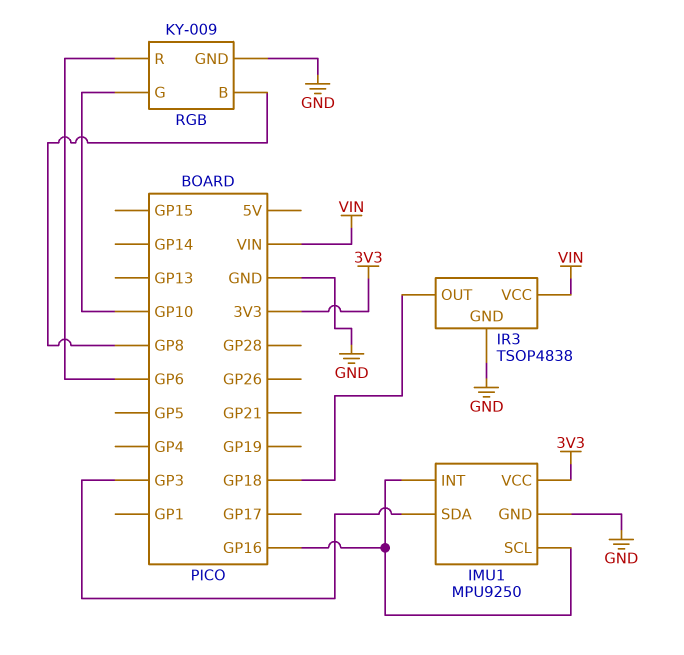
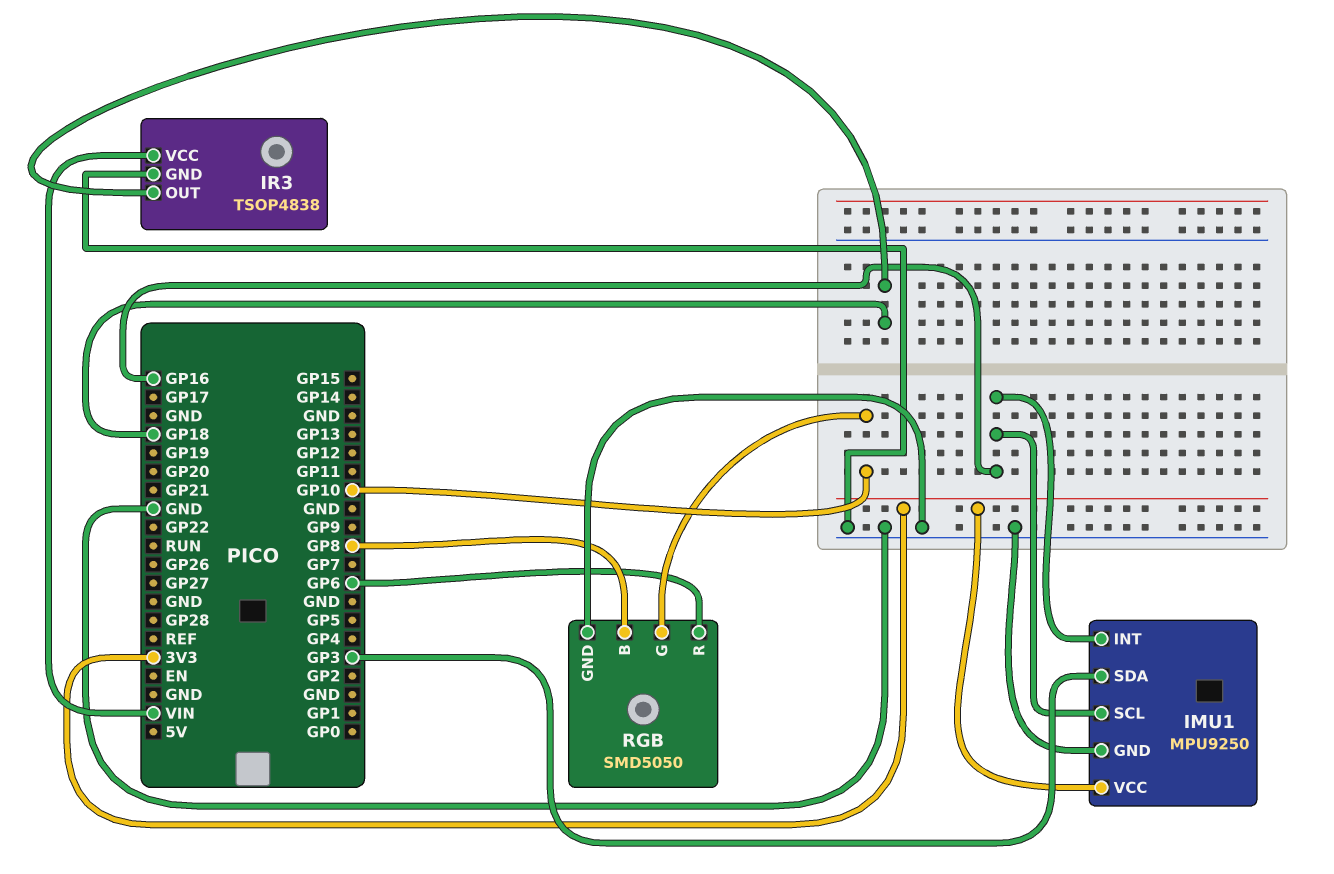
RGB: KY-009 -> SMD5050

